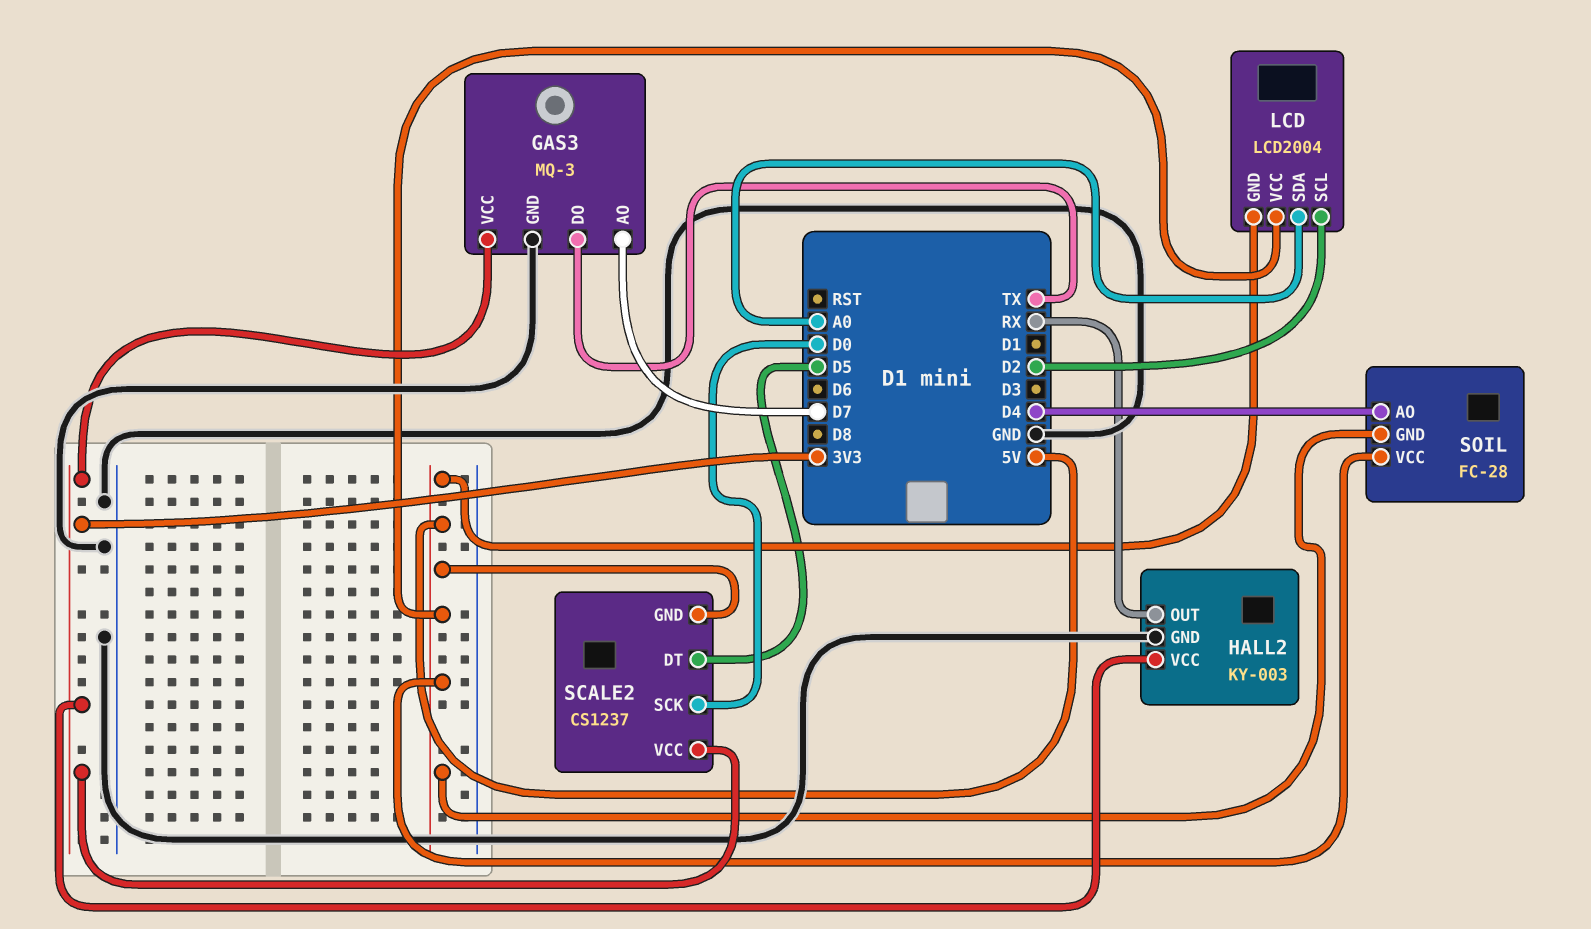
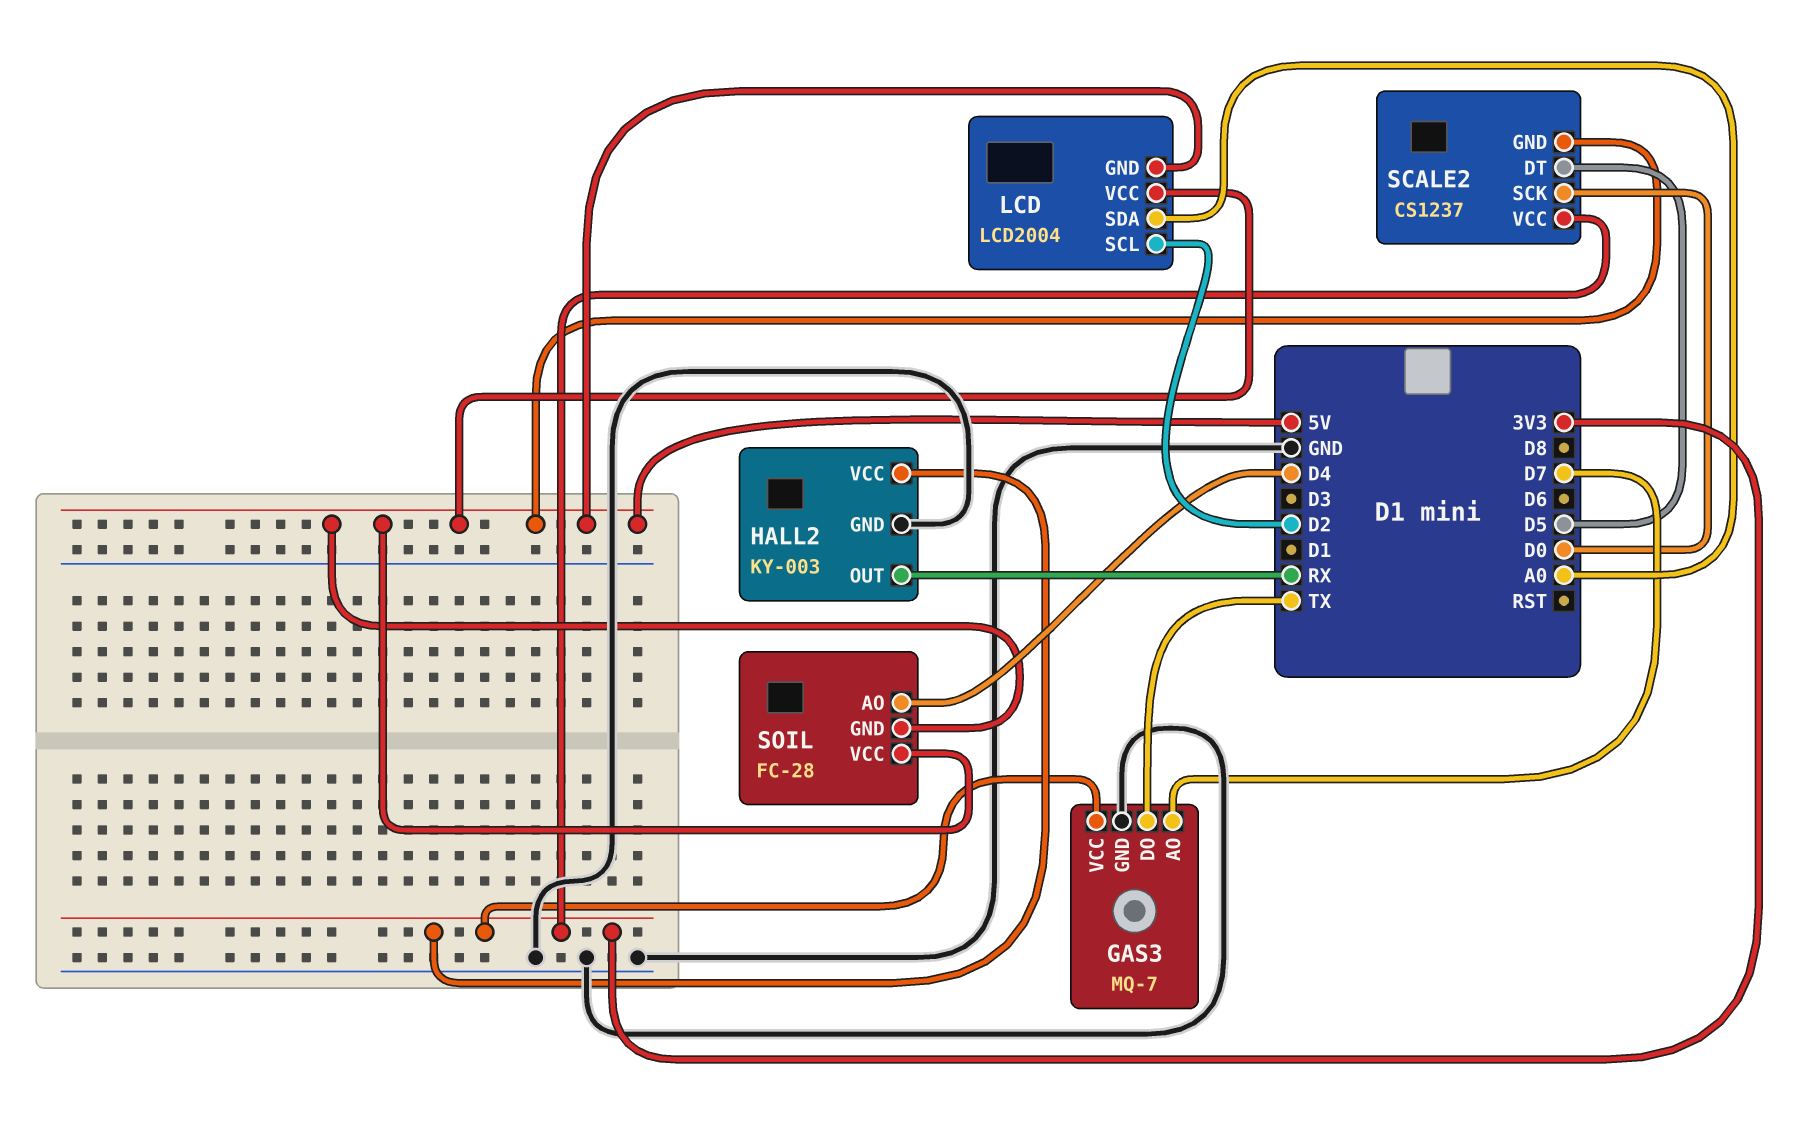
GAS3: MQ-3 -> MQ-7

